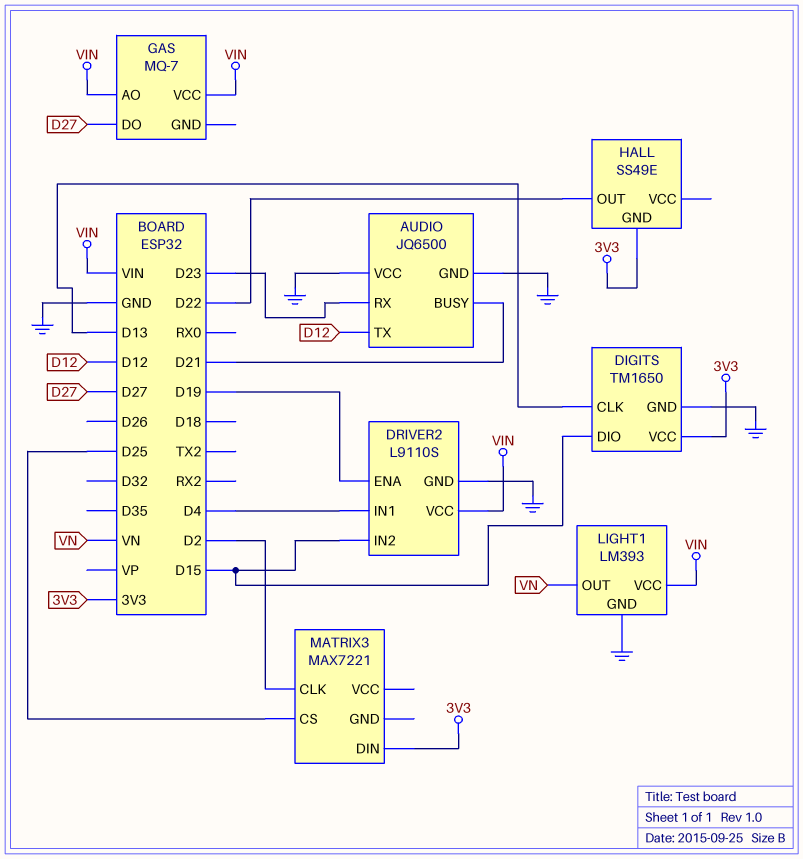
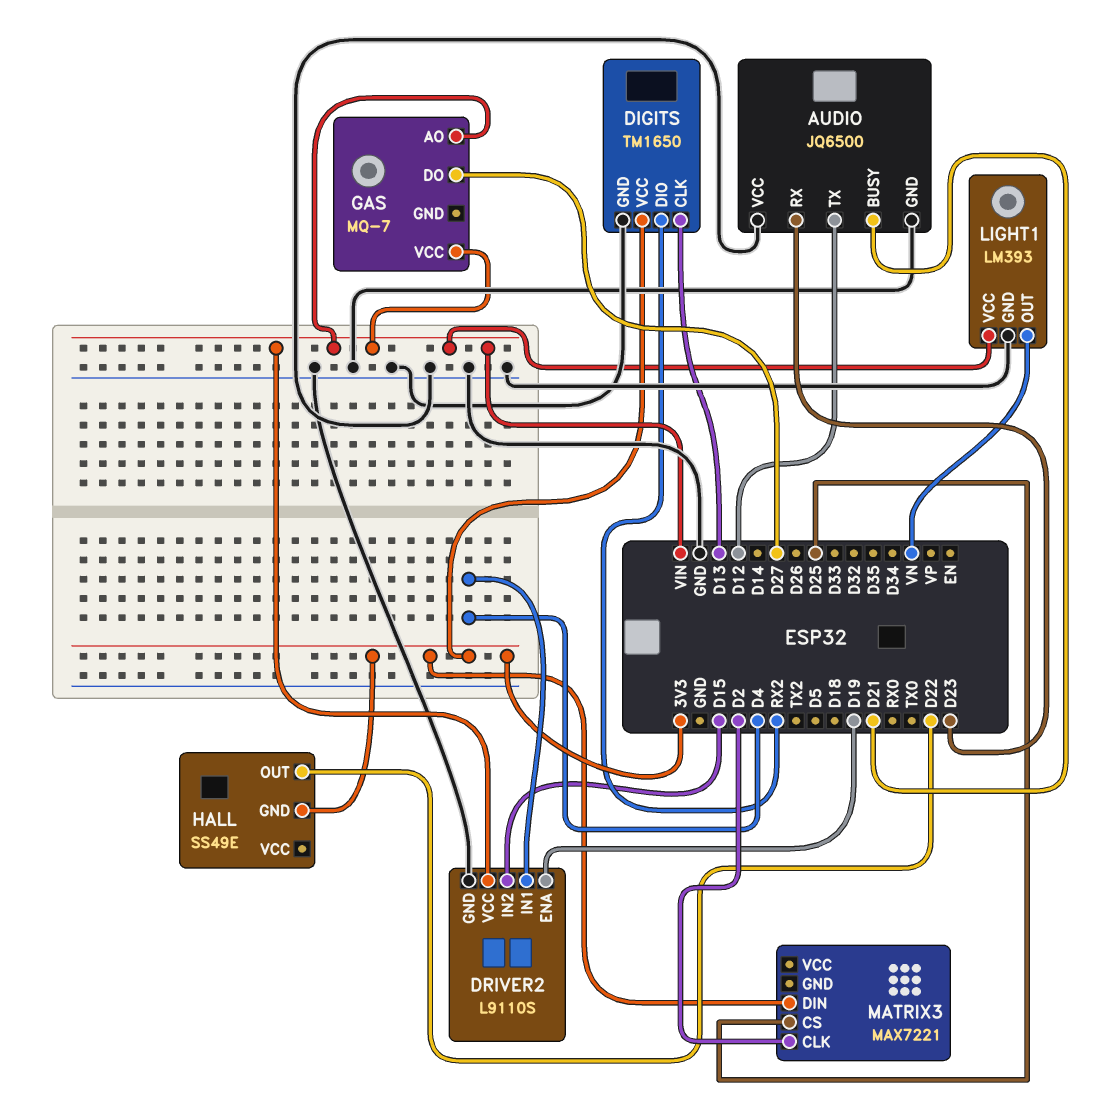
DIGITS pin DIO: D15 -> RX2

